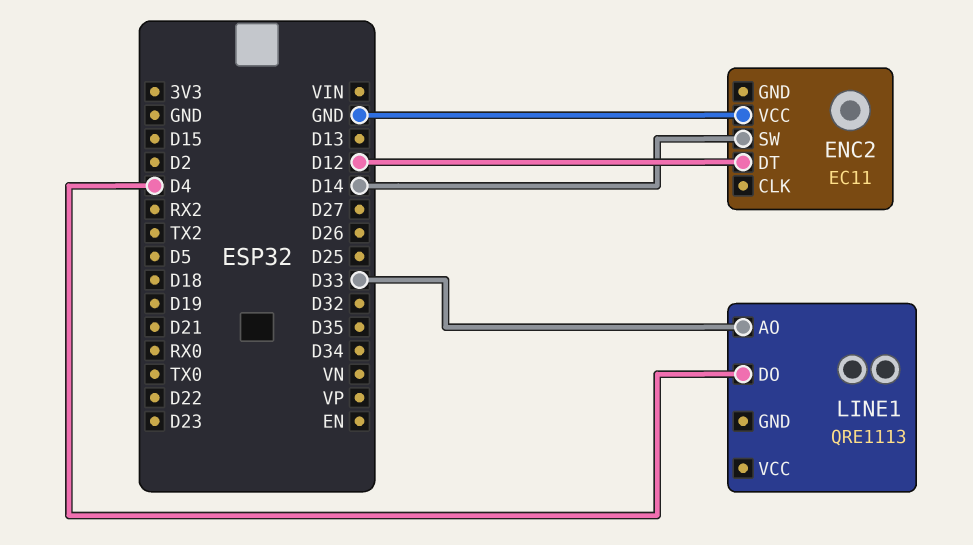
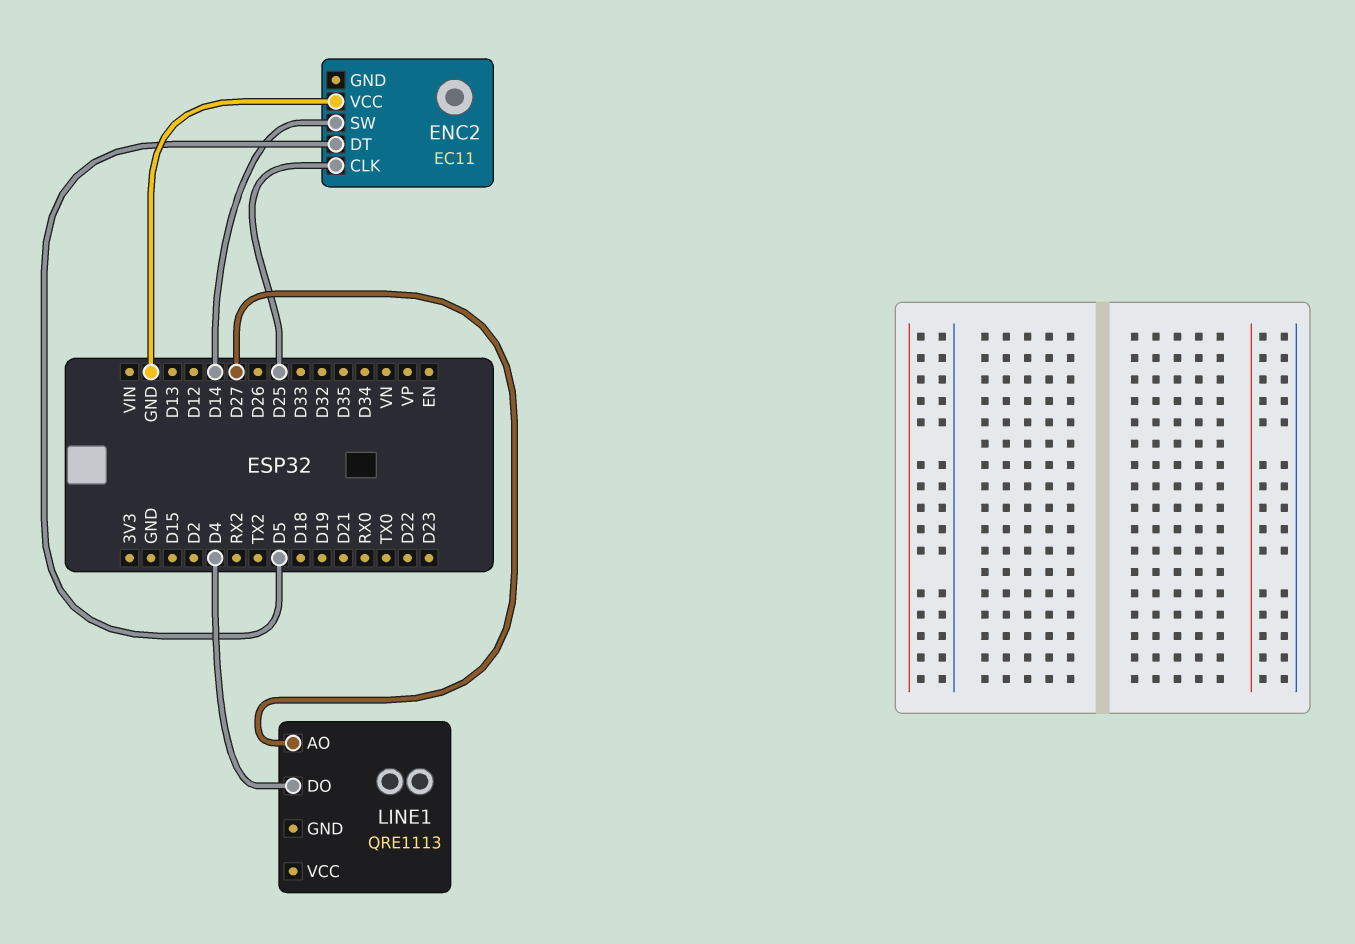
ENC2 pin CLK: none -> D25
ENC2 pin DT: D12 -> D5
LINE1 pin AO: D33 -> D27

